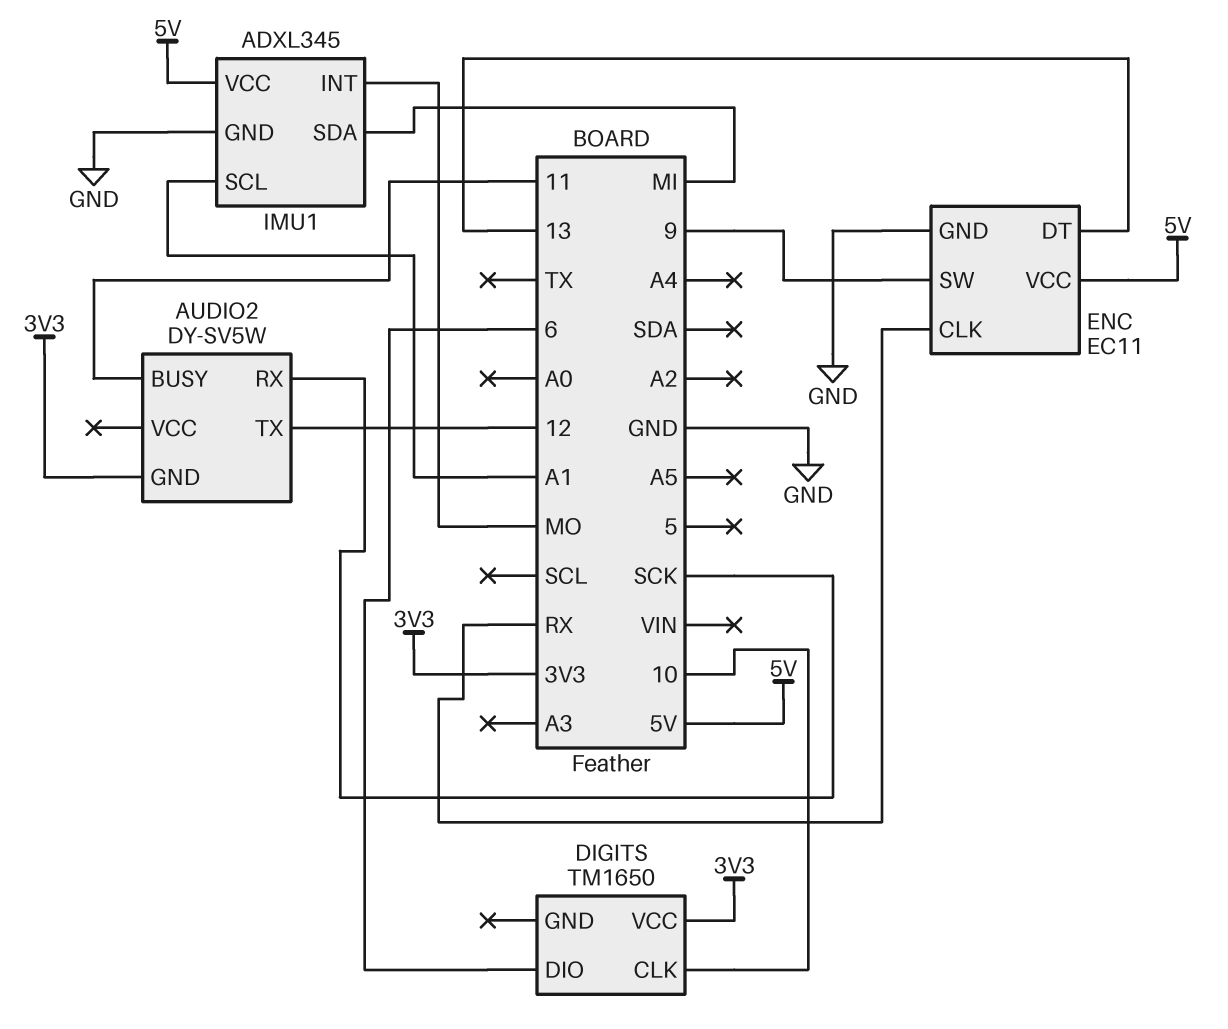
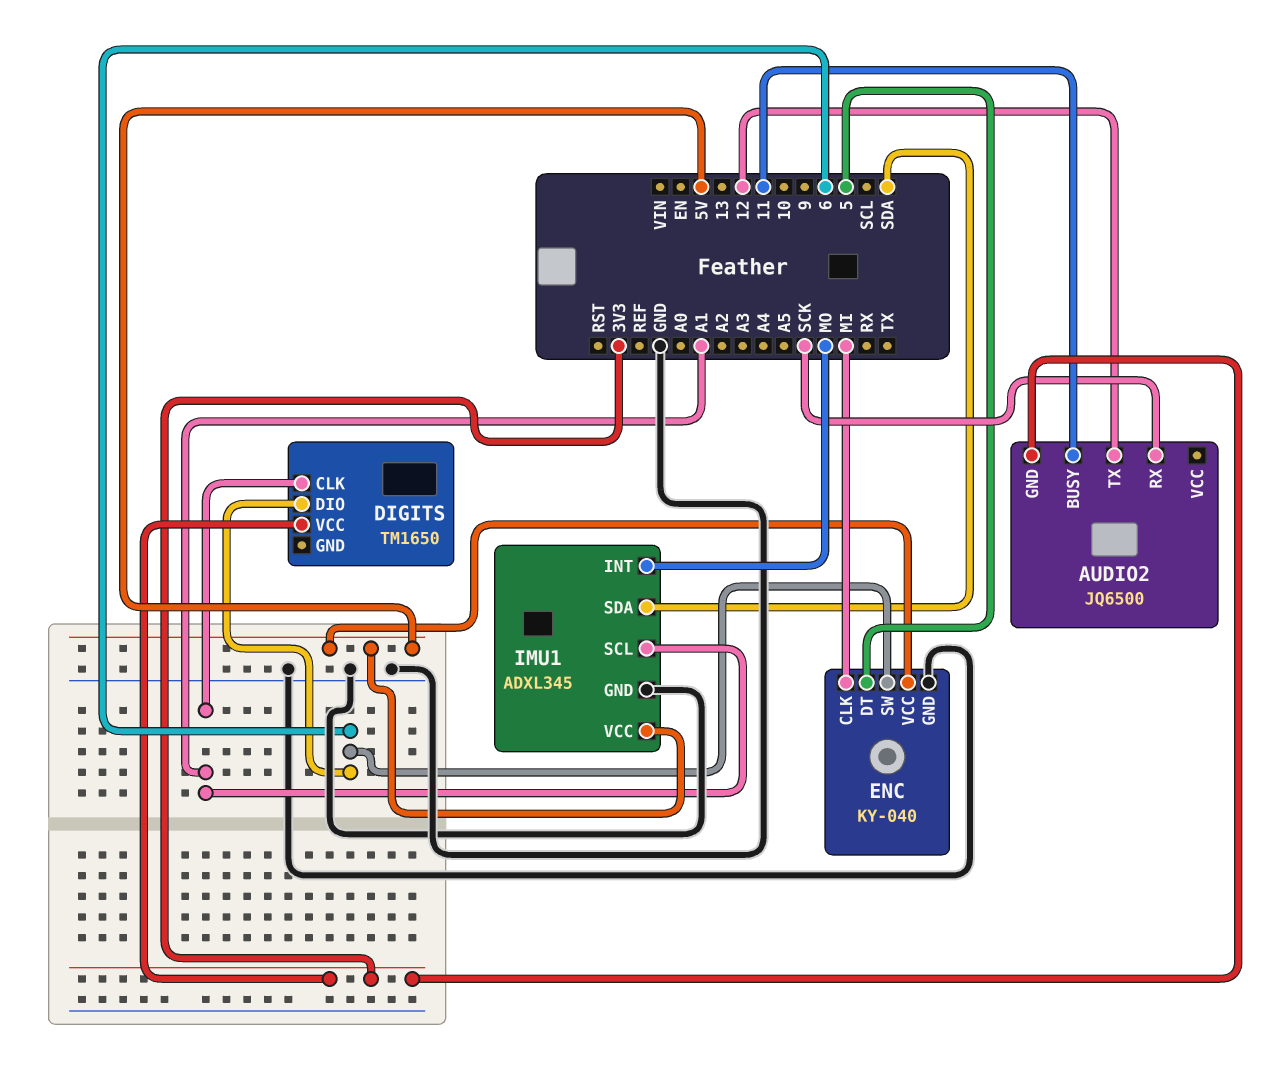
AUDIO2: DY-SV5W -> JQ6500
DIGITS pin CLK: 10 -> A1
ENC: EC11 -> KY-040
ENC pin CLK: RX -> MI
ENC pin DT: 13 -> 5
ENC pin SW: 9 -> 6
IMU1 pin SDA: MI -> SDA

